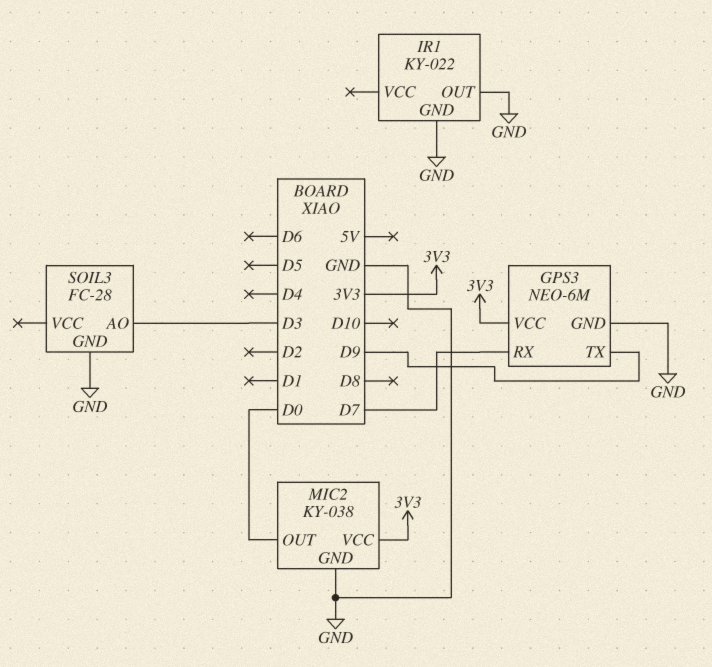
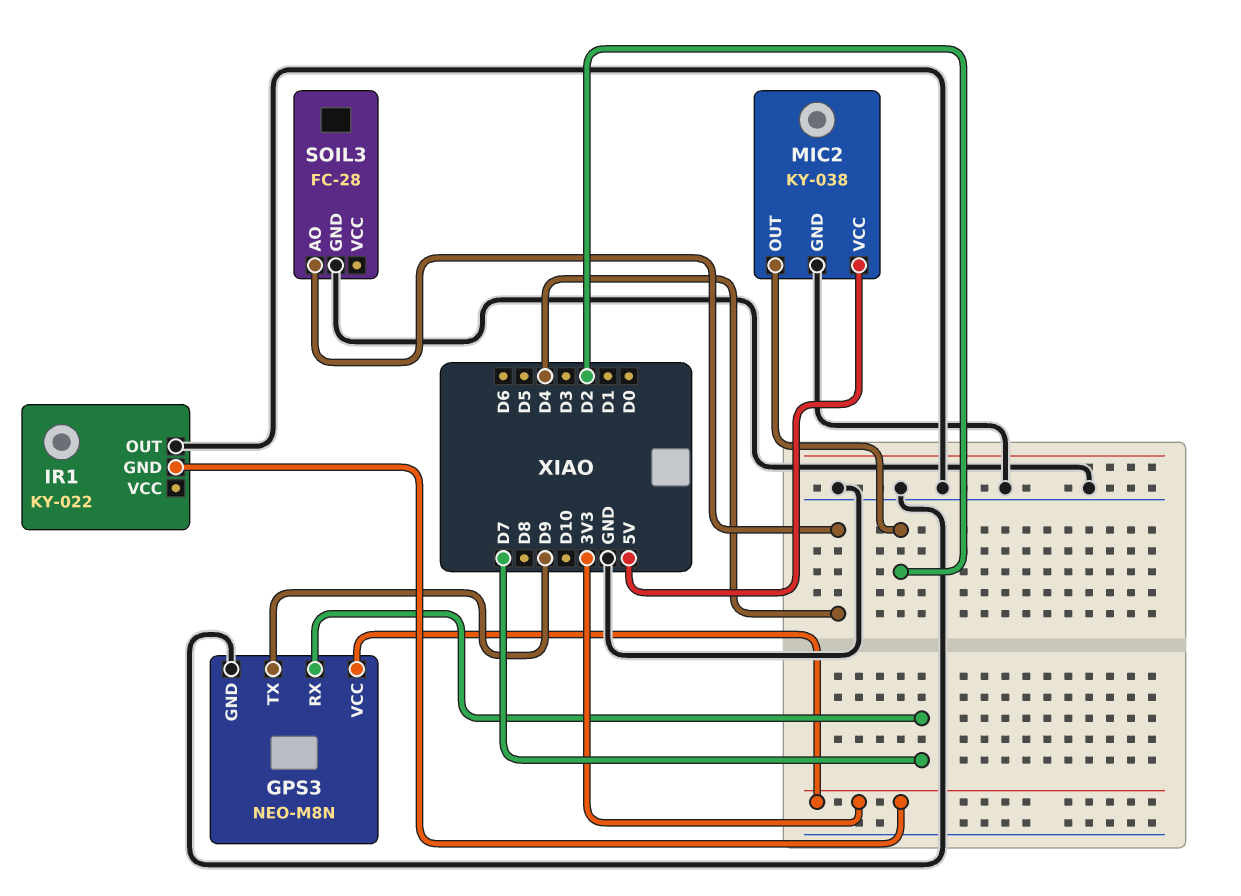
GPS3: NEO-6M -> NEO-M8N
IR1 pin GND: GND -> 3V3
MIC2 pin OUT: D0 -> D2
MIC2 pin VCC: 3V3 -> 5V
SOIL3 pin AO: D3 -> D4

